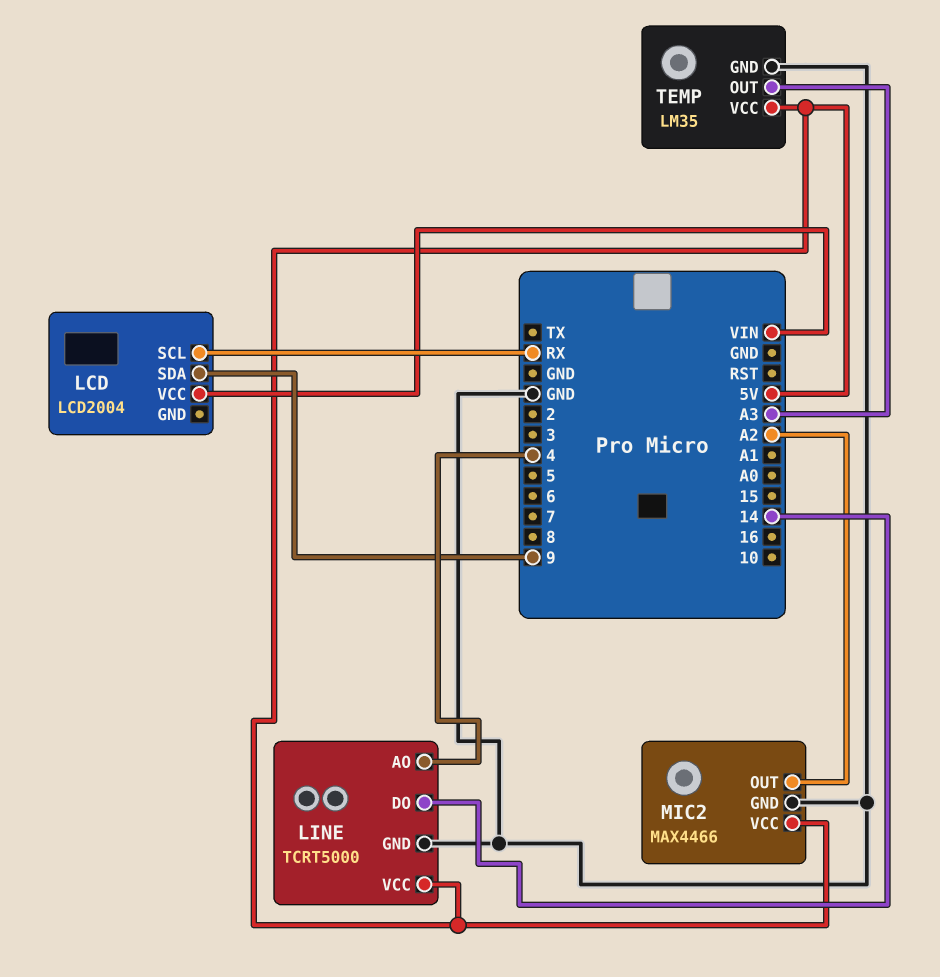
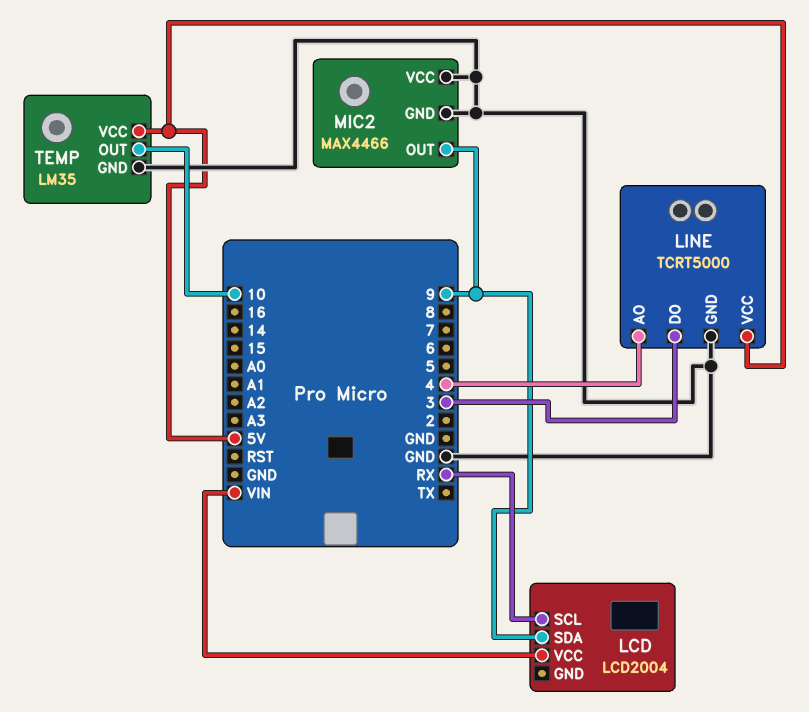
LINE pin DO: 14 -> 3
MIC2 pin OUT: A2 -> 9
MIC2 pin VCC: 5V -> GND
TEMP pin OUT: A3 -> 10

